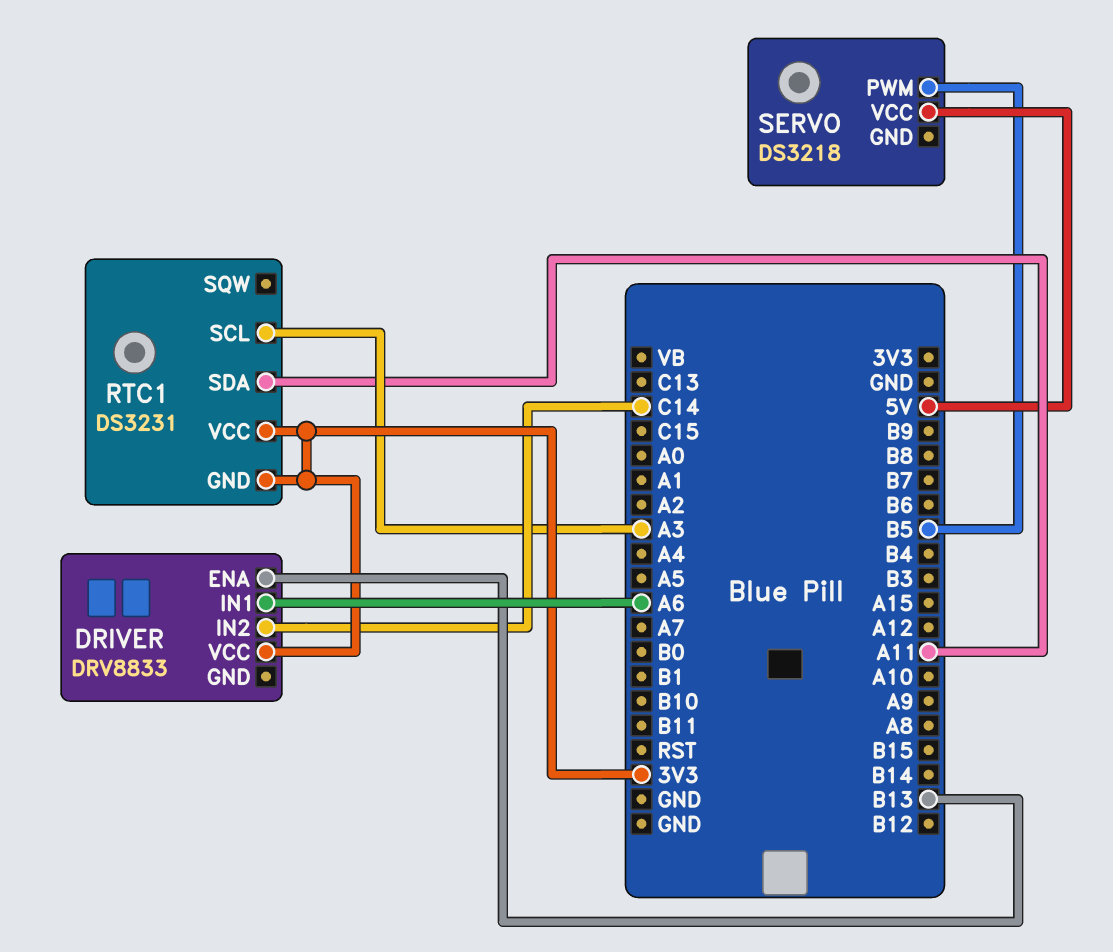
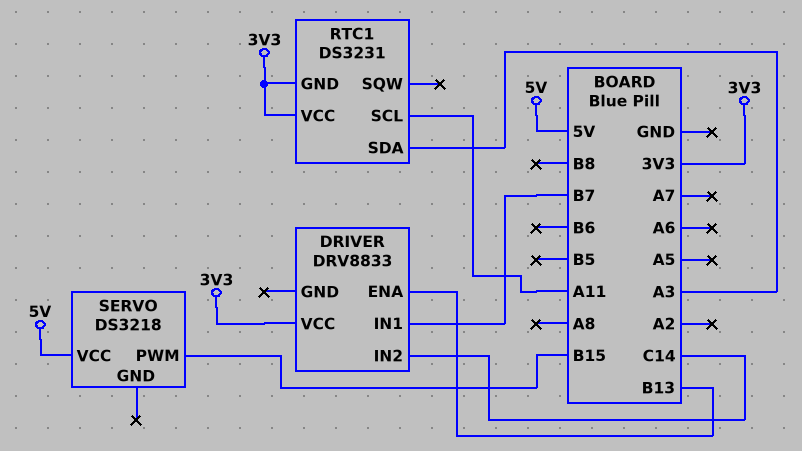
DRIVER pin IN1: A6 -> B7
RTC1 pin SCL: A3 -> A11
RTC1 pin SDA: A11 -> A3
SERVO pin PWM: B5 -> B15

